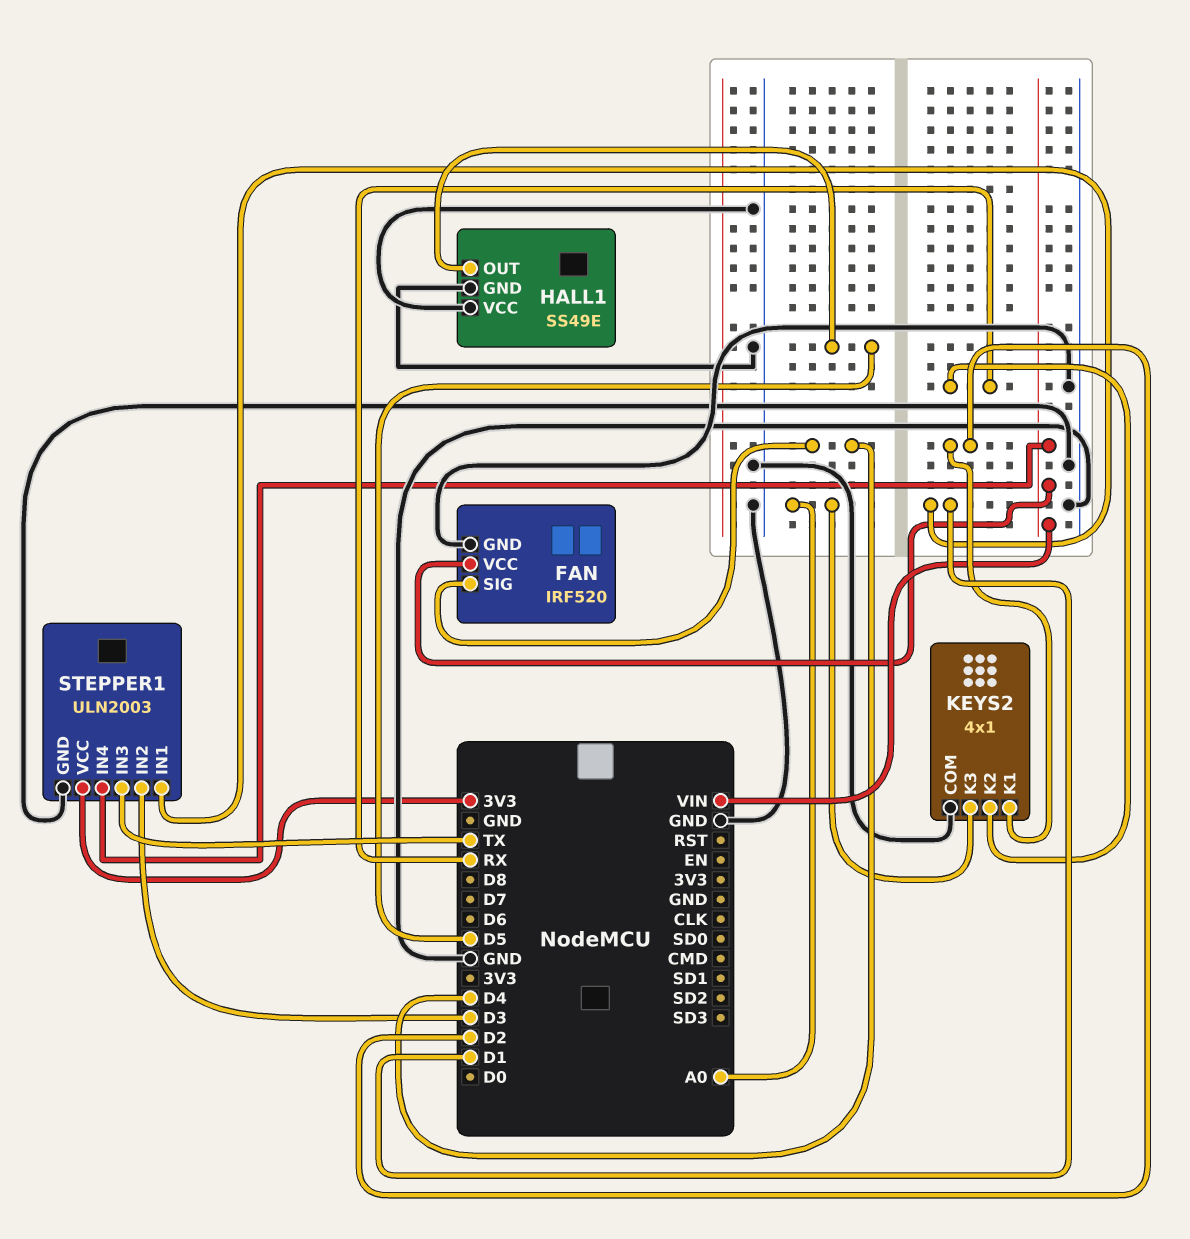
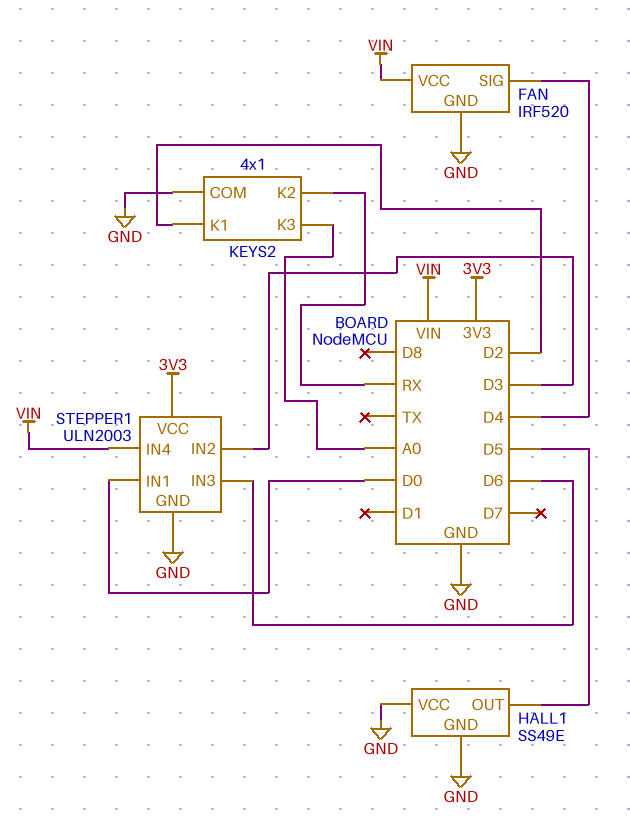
STEPPER1 pin IN1: D1 -> D0
STEPPER1 pin IN3: TX -> D6

